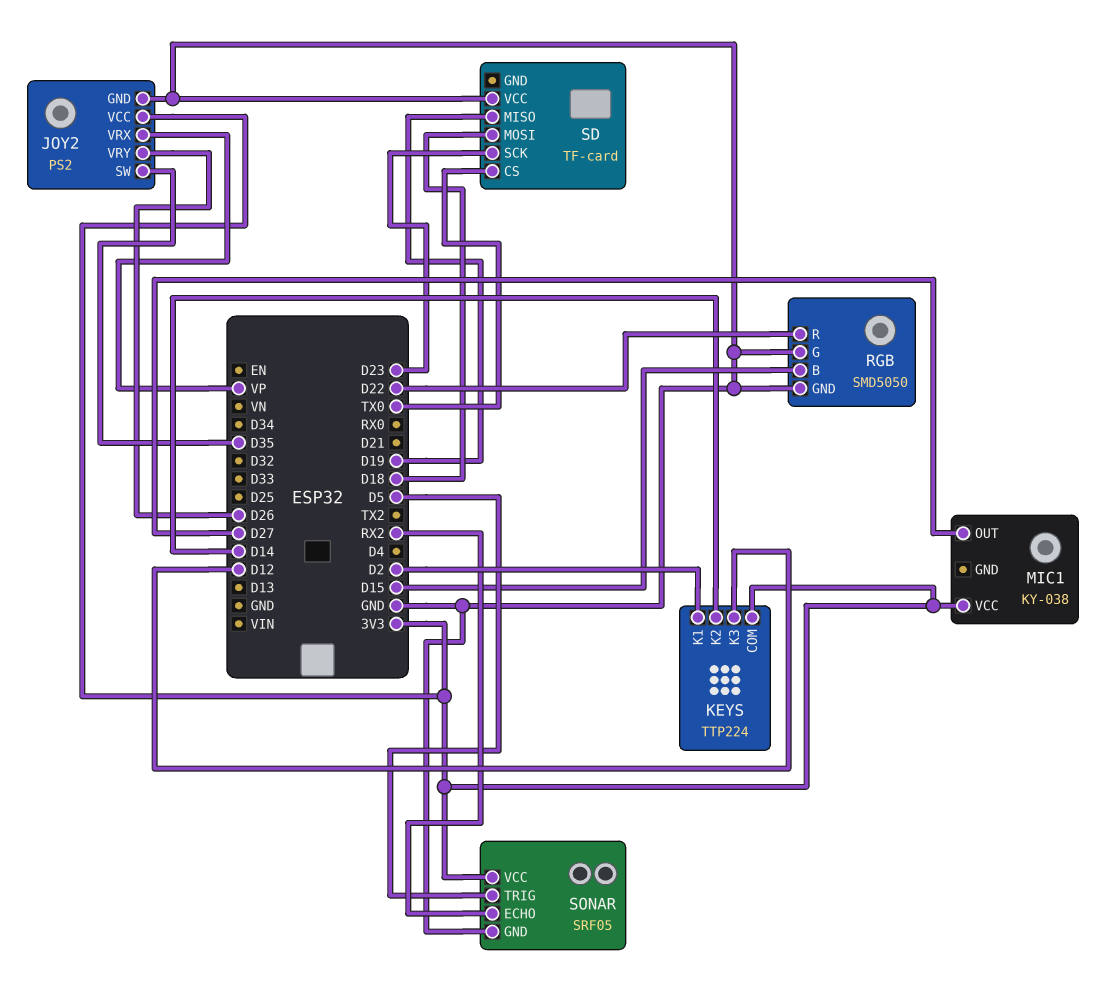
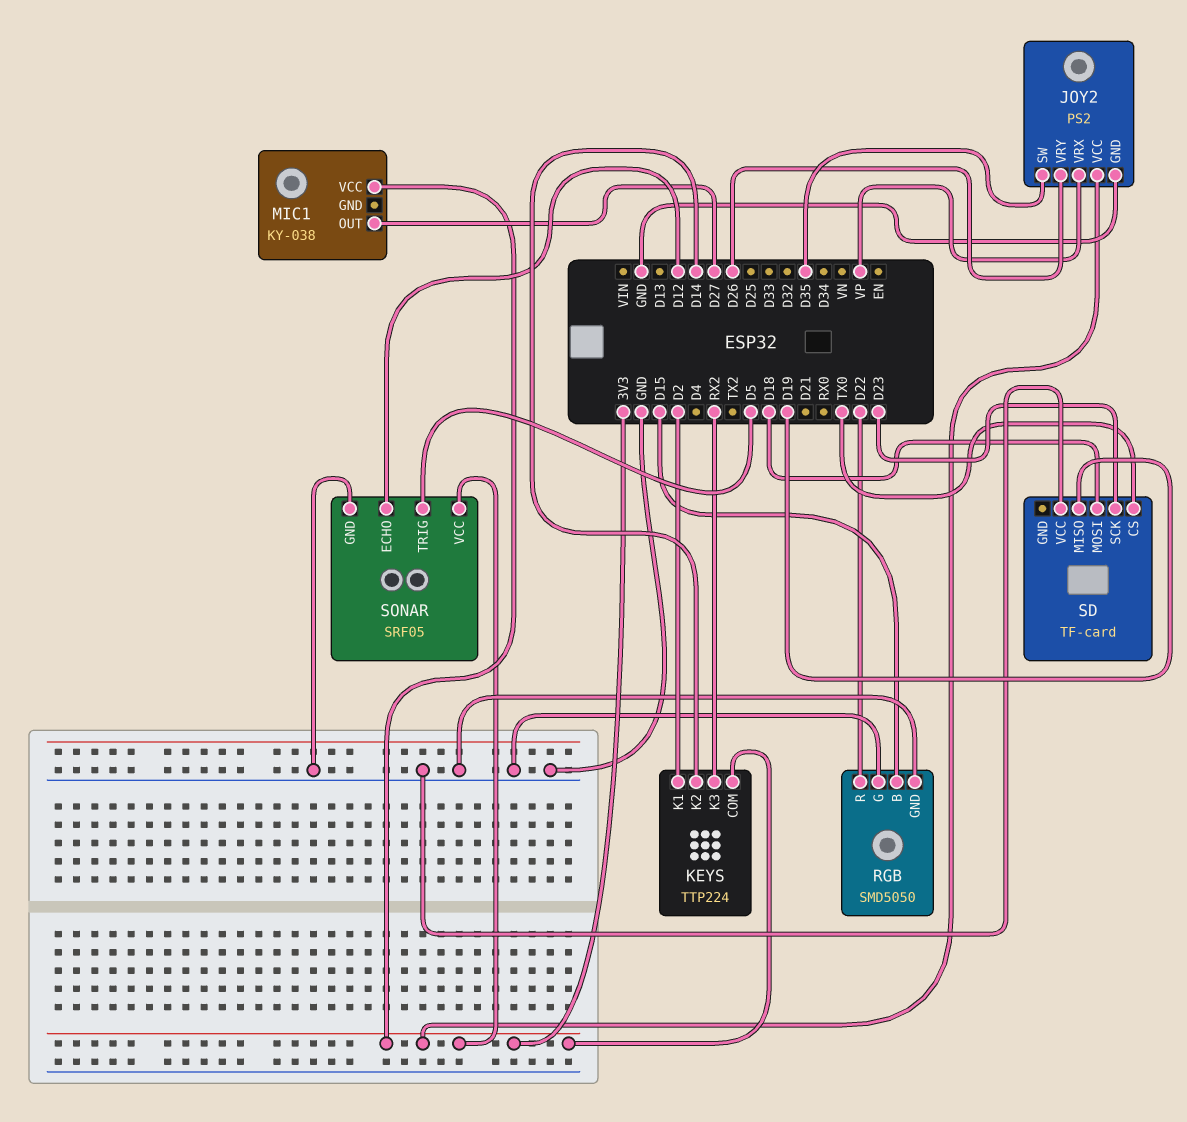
KEYS pin K3: D12 -> RX2
SONAR pin ECHO: RX2 -> D12

